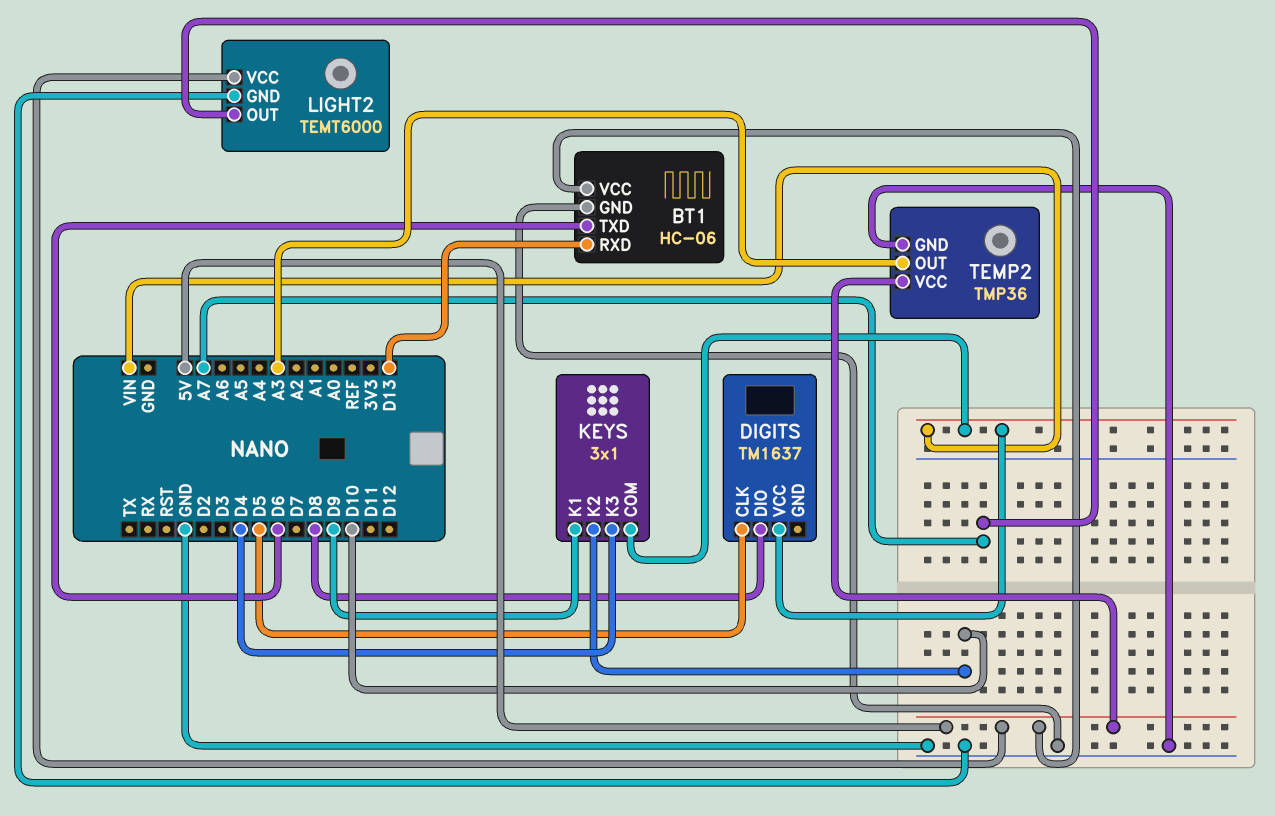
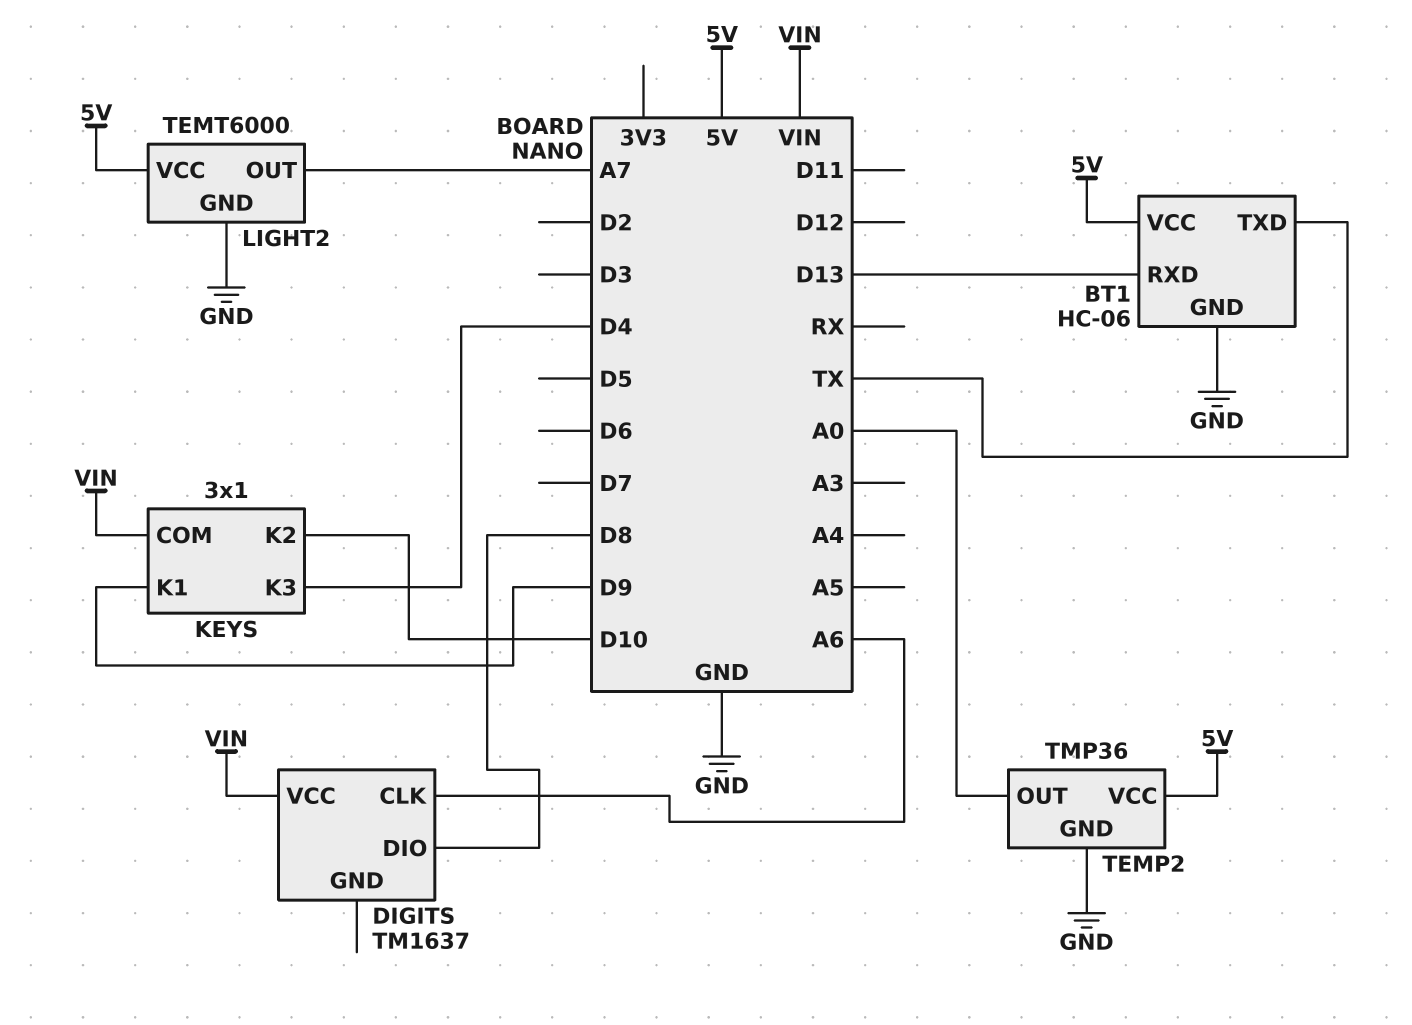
BT1 pin TXD: D6 -> TX
DIGITS pin CLK: D5 -> A6
TEMP2 pin OUT: A3 -> A0

